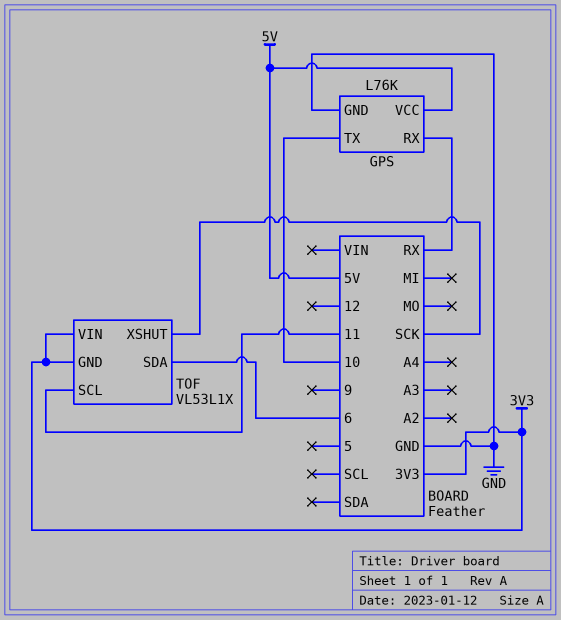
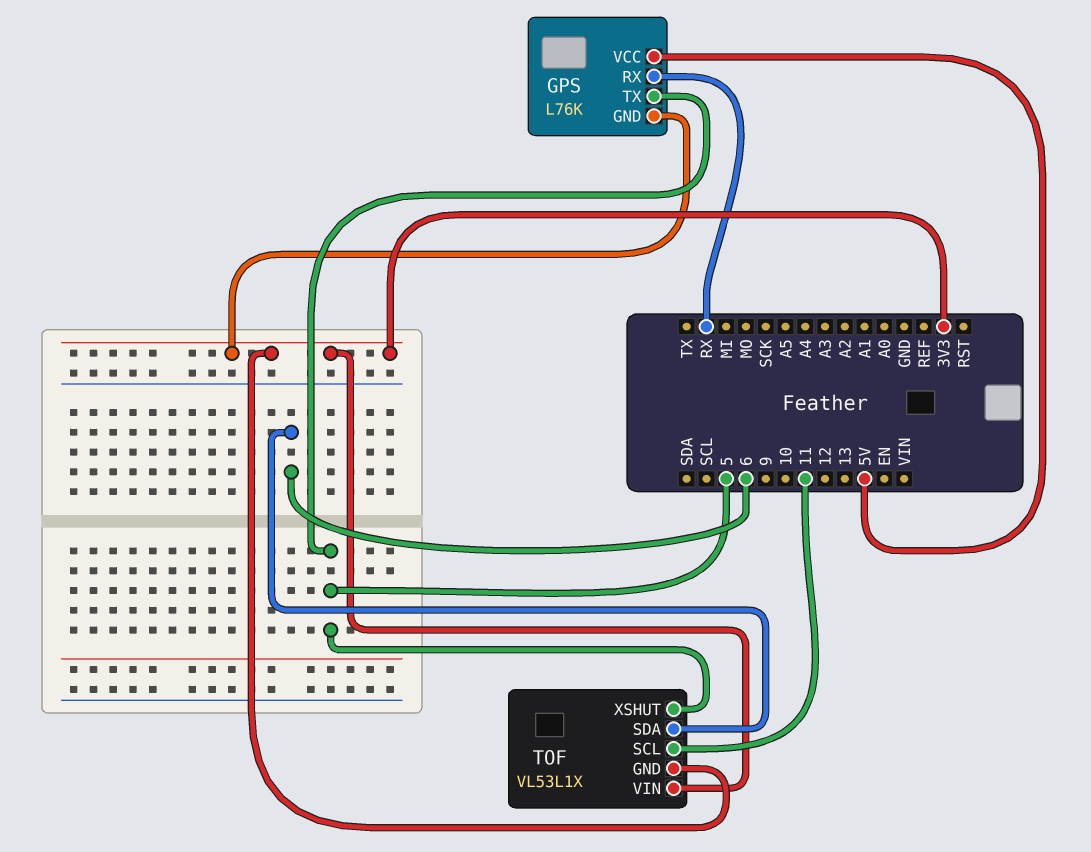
GPS pin GND: GND -> 3V3
GPS pin TX: 10 -> 5
TOF pin XSHUT: SCK -> 5

